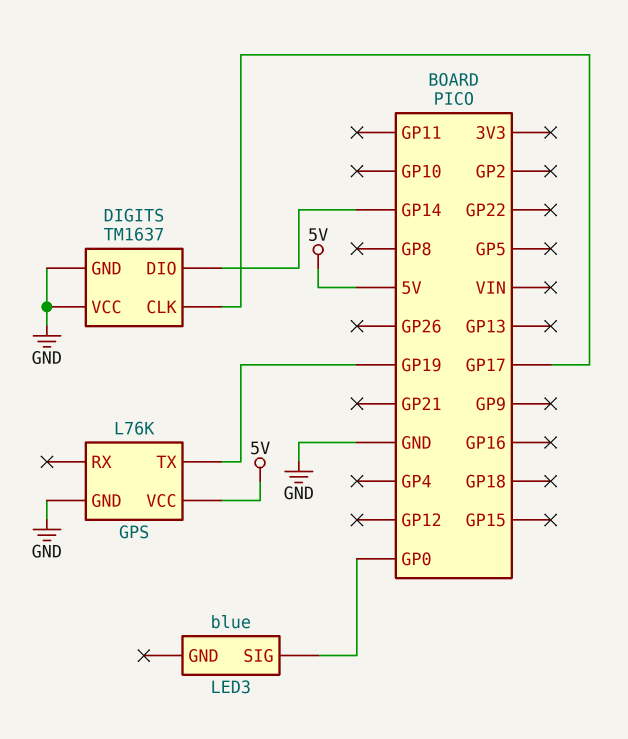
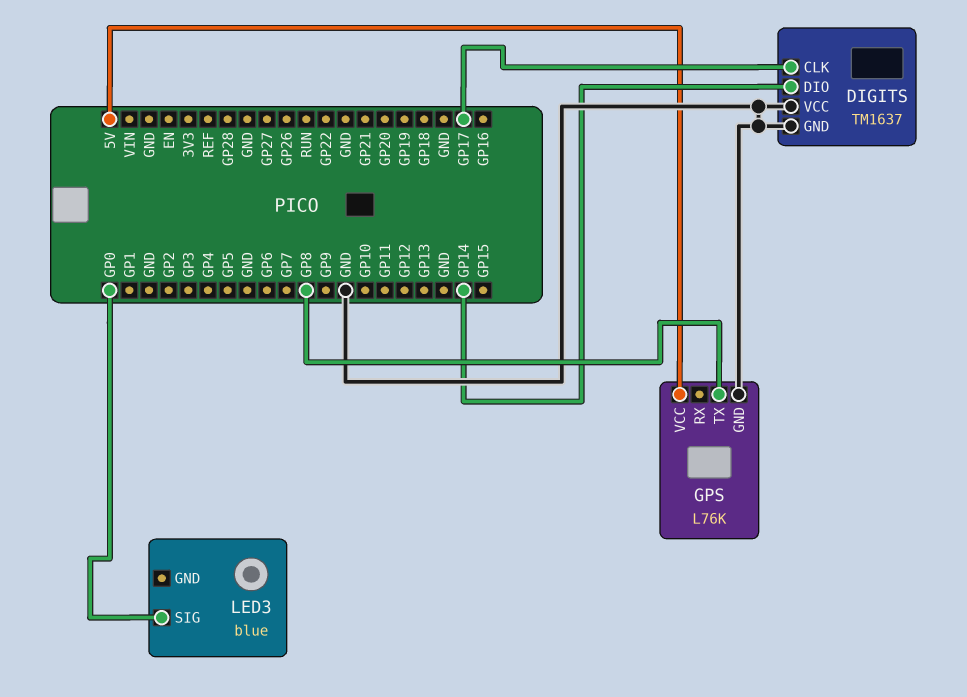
GPS pin TX: GP19 -> GP8

